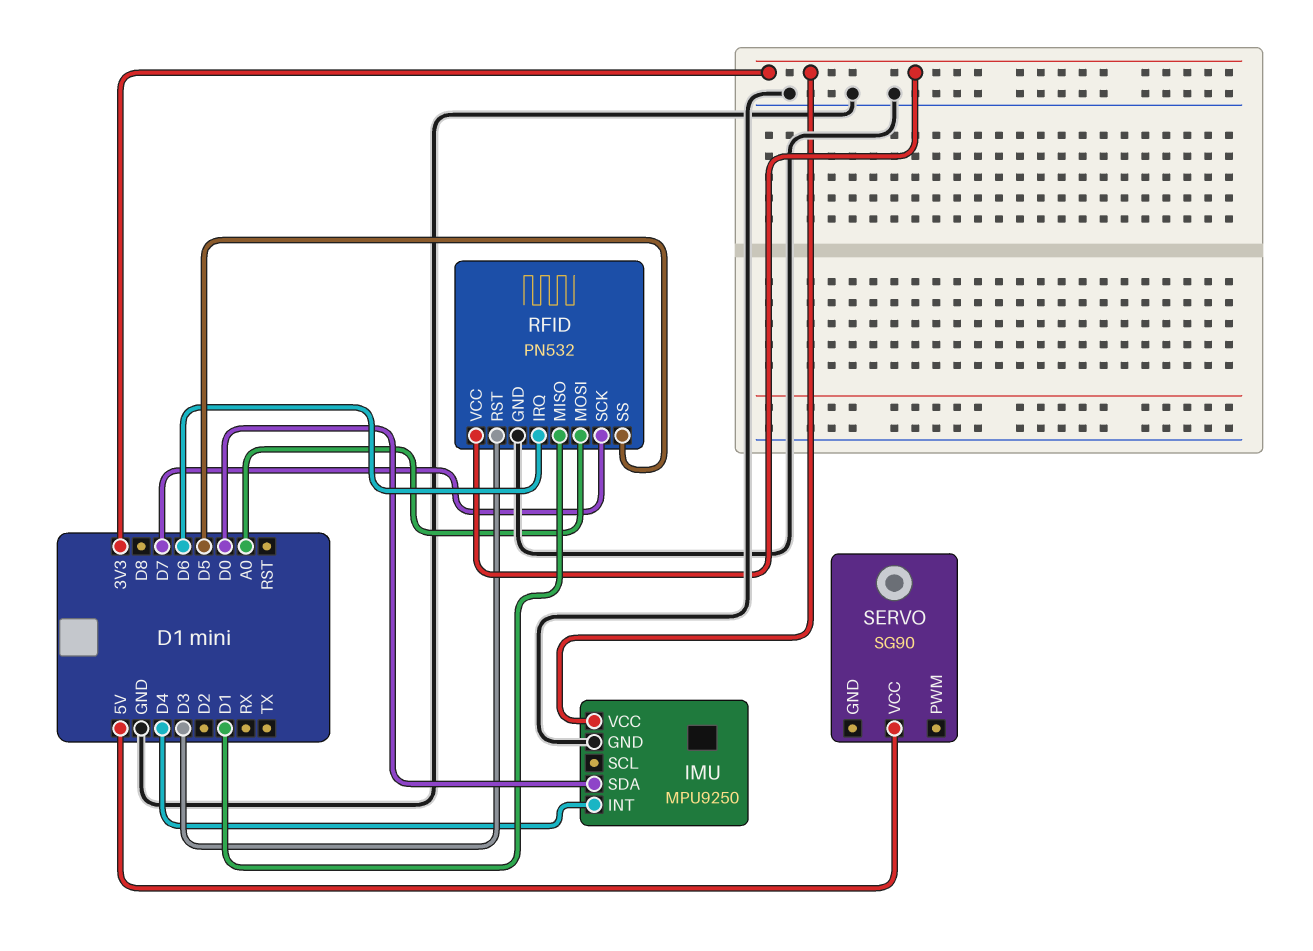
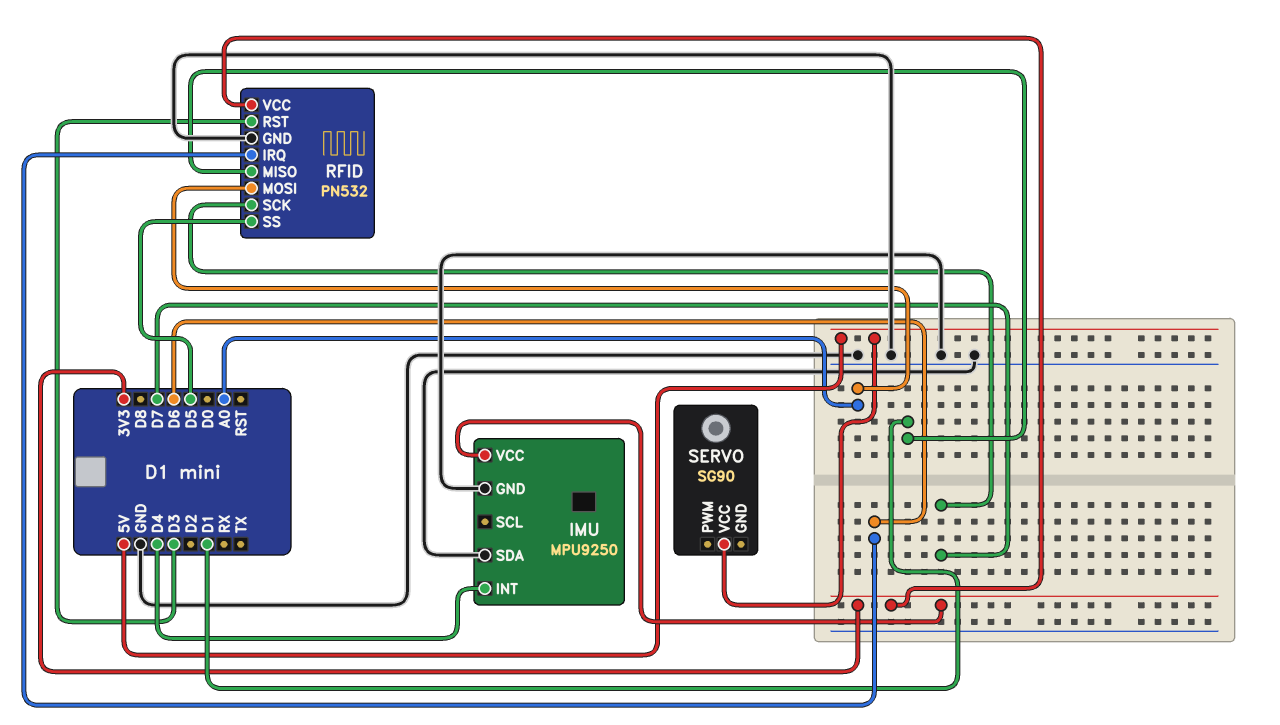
IMU pin SDA: D0 -> GND

